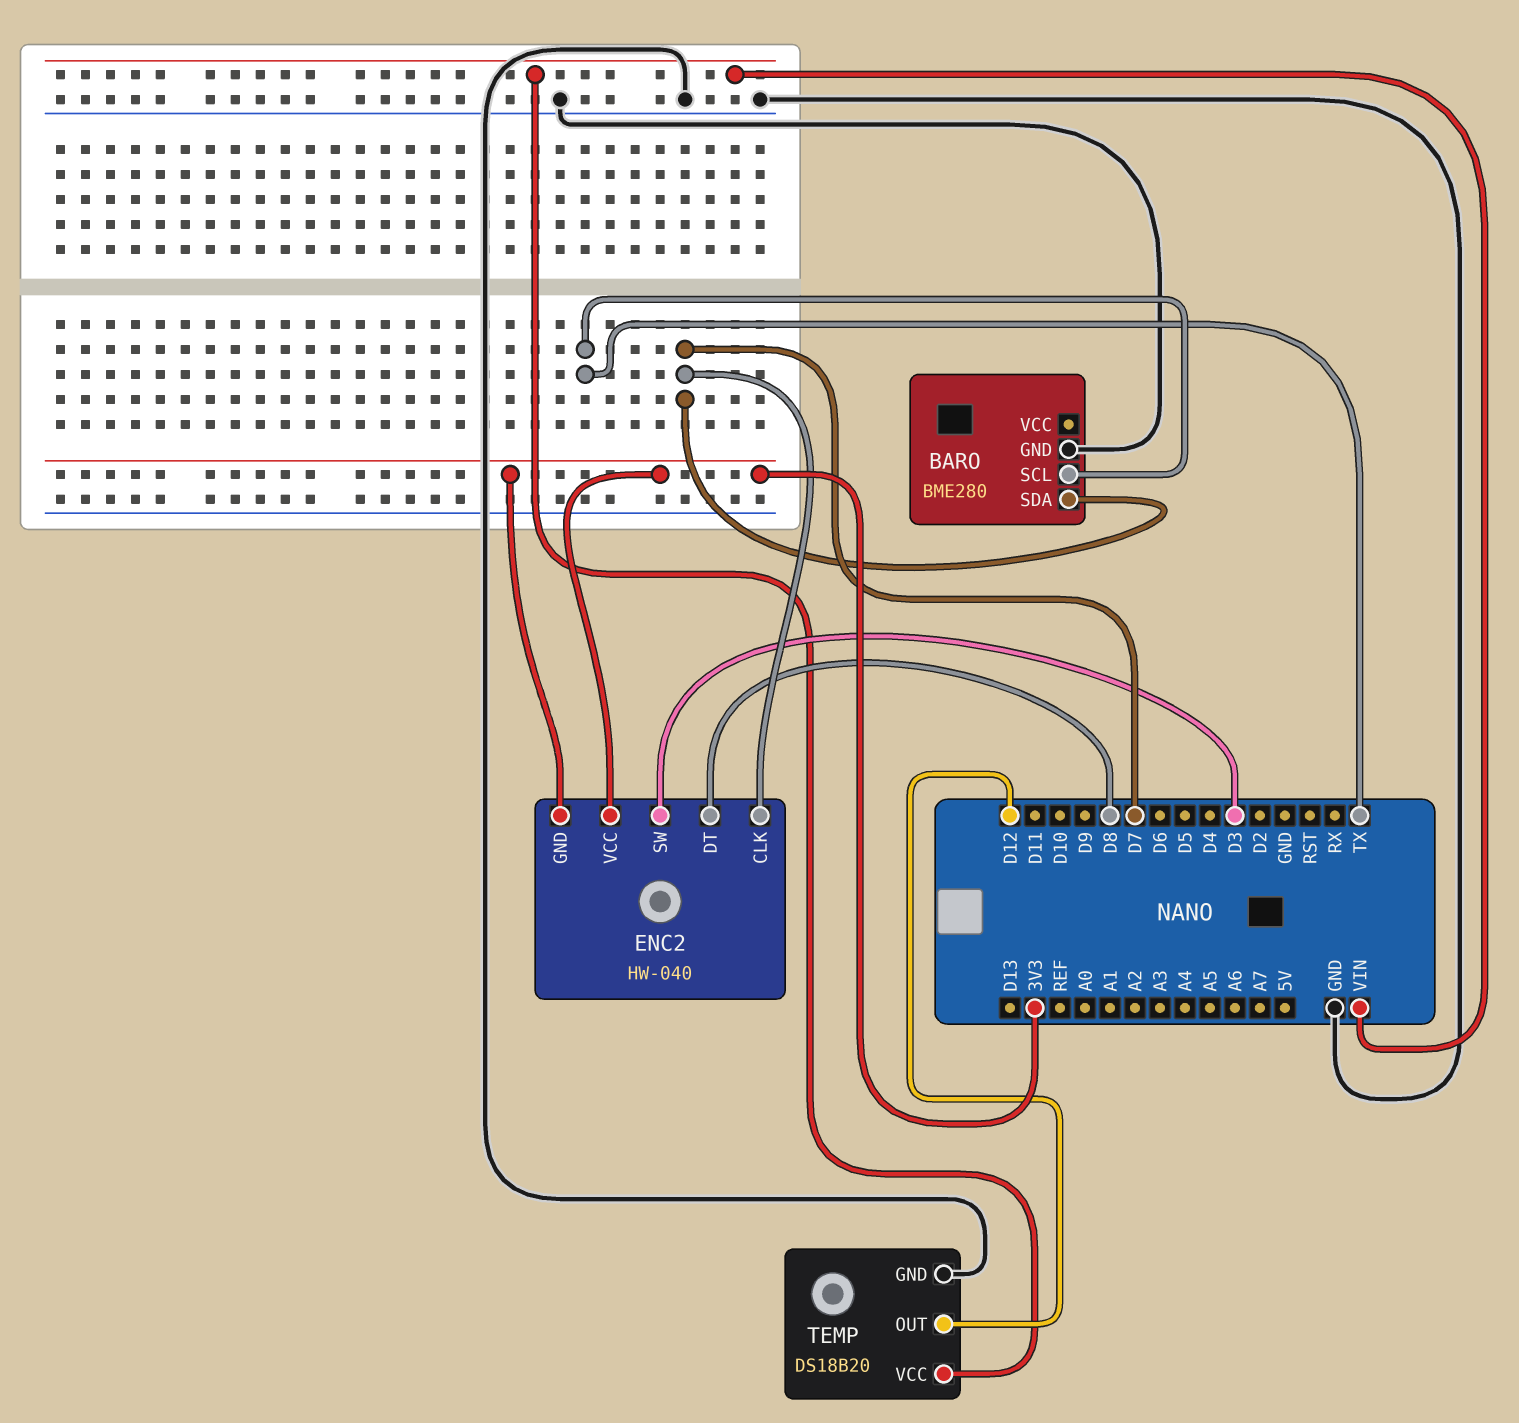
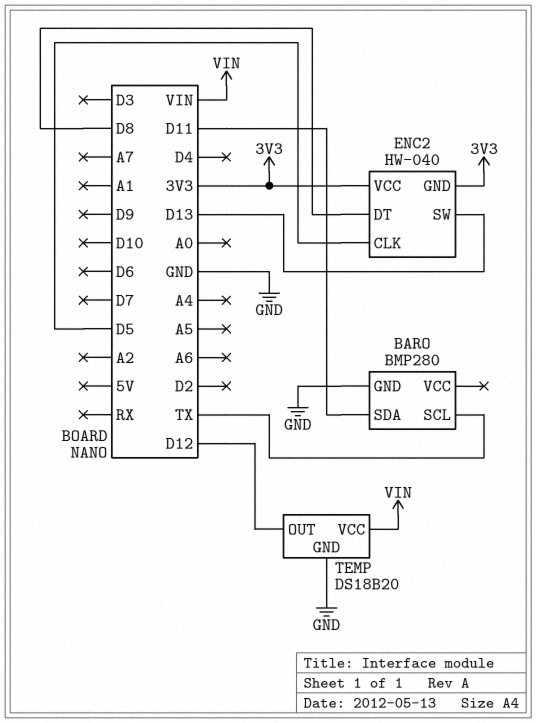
BARO: BME280 -> BMP280
BARO pin SDA: D7 -> D11
ENC2 pin CLK: D7 -> D5
ENC2 pin SW: D3 -> D13

